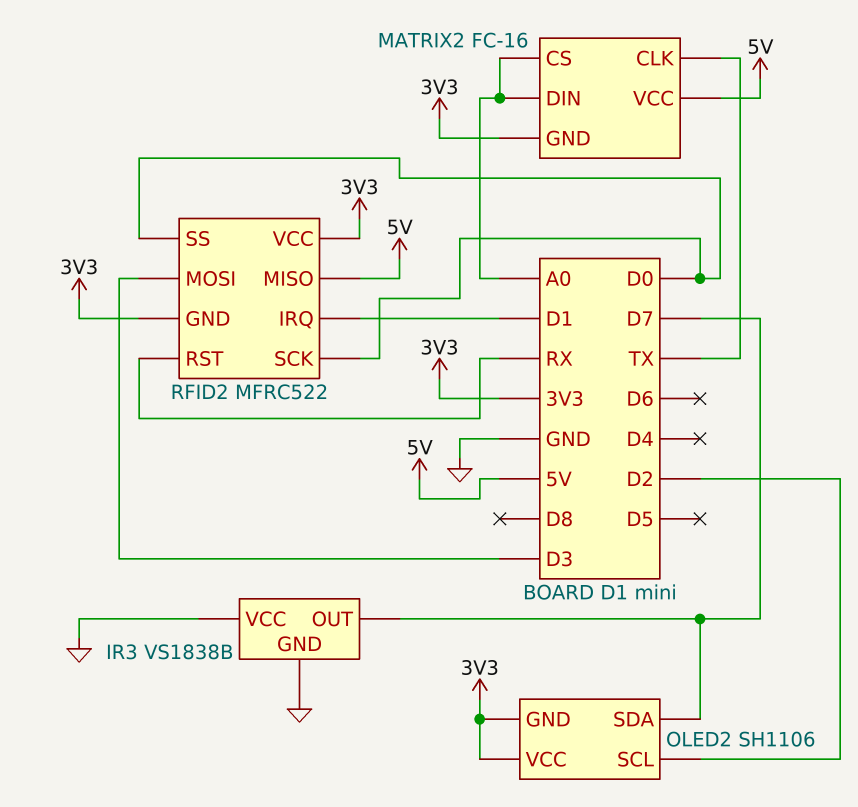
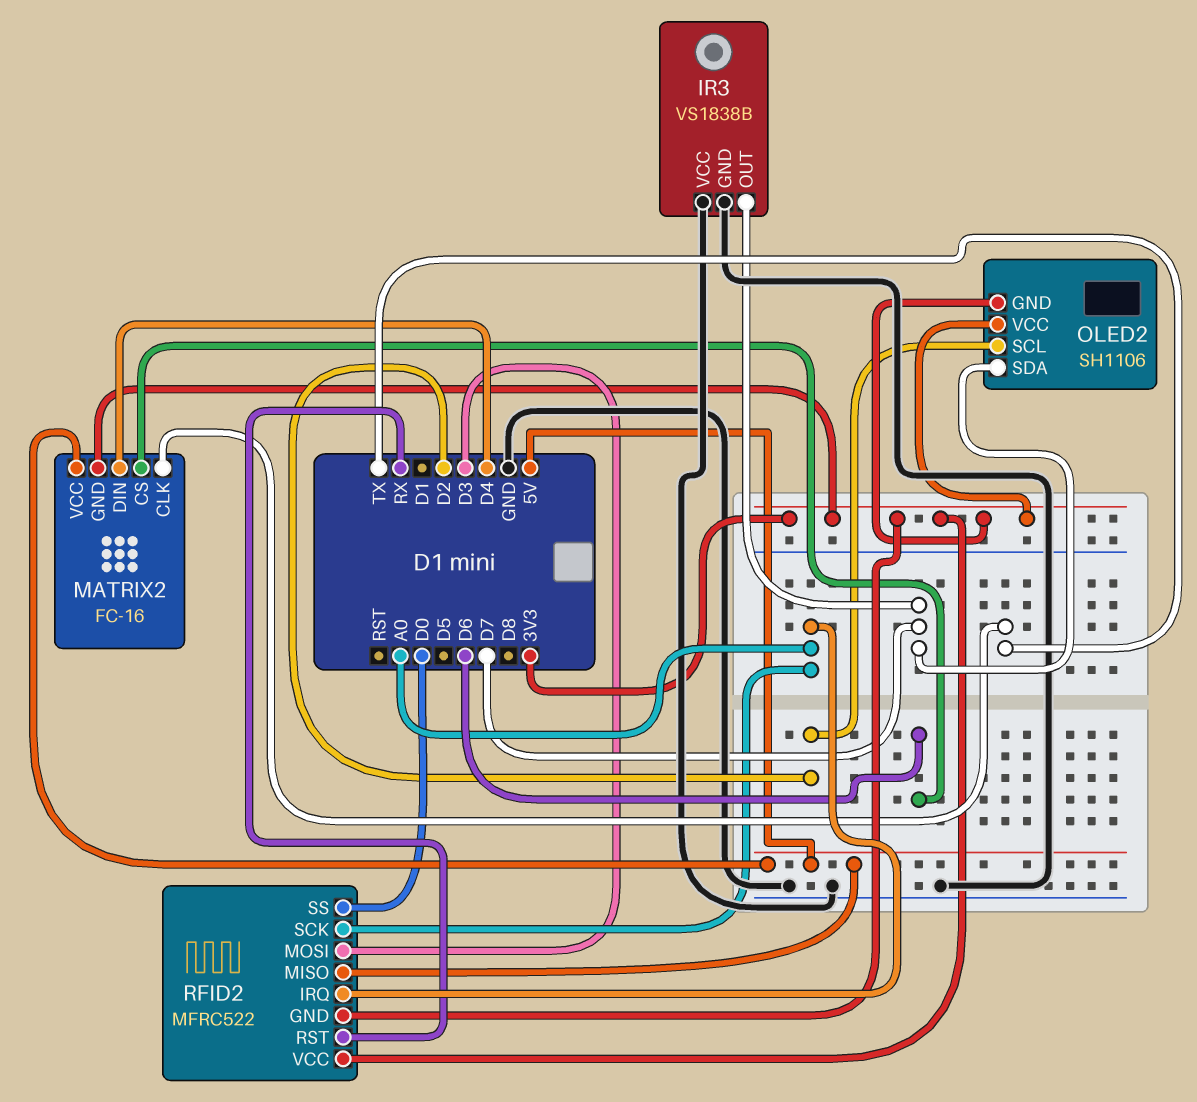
MATRIX2 pin CS: A0 -> D6
MATRIX2 pin DIN: A0 -> D4
RFID2 pin IRQ: D1 -> A0
RFID2 pin SCK: D0 -> A0

